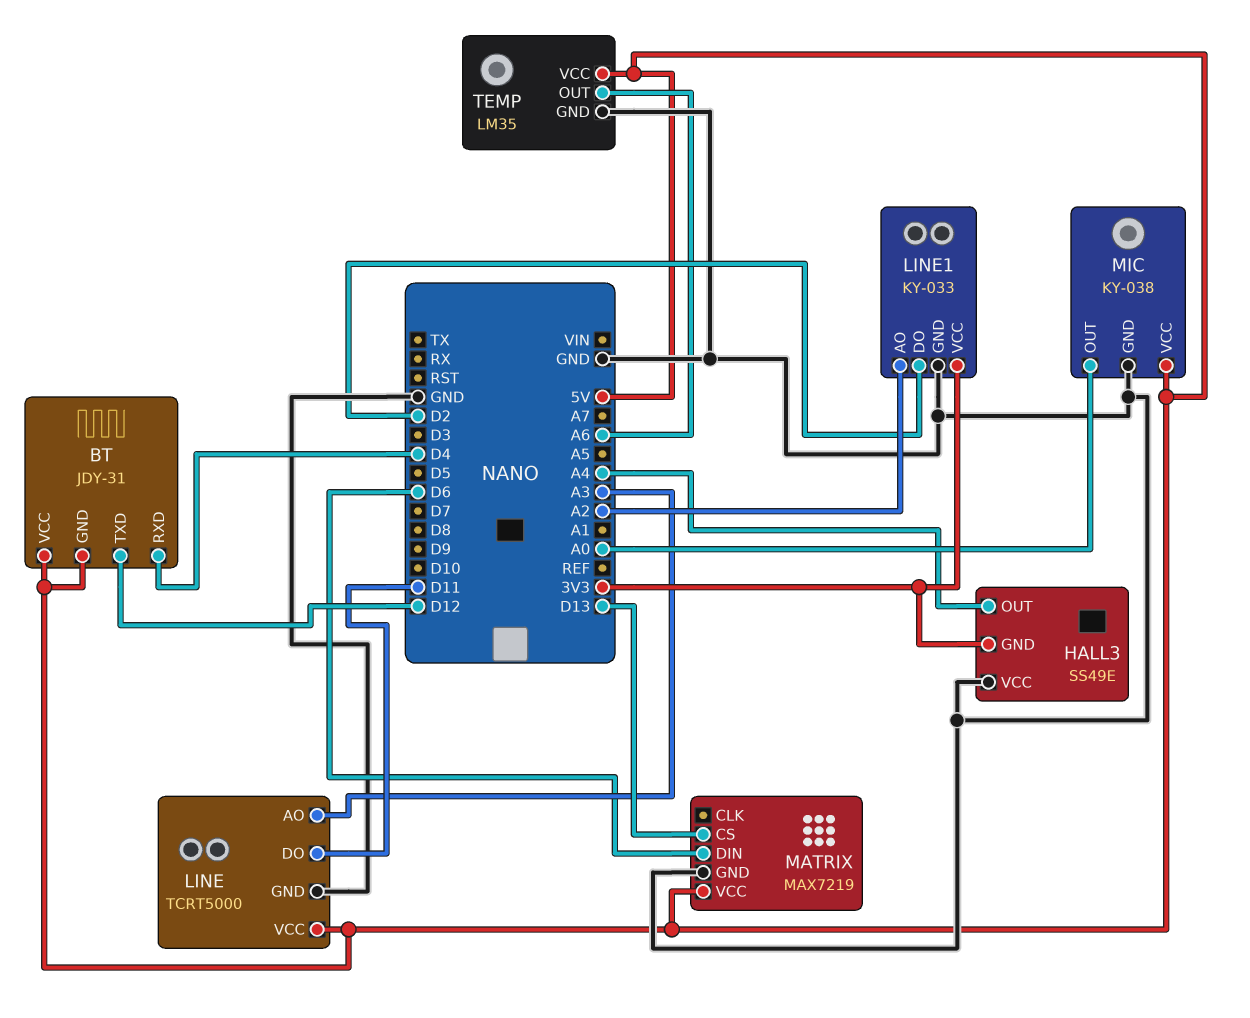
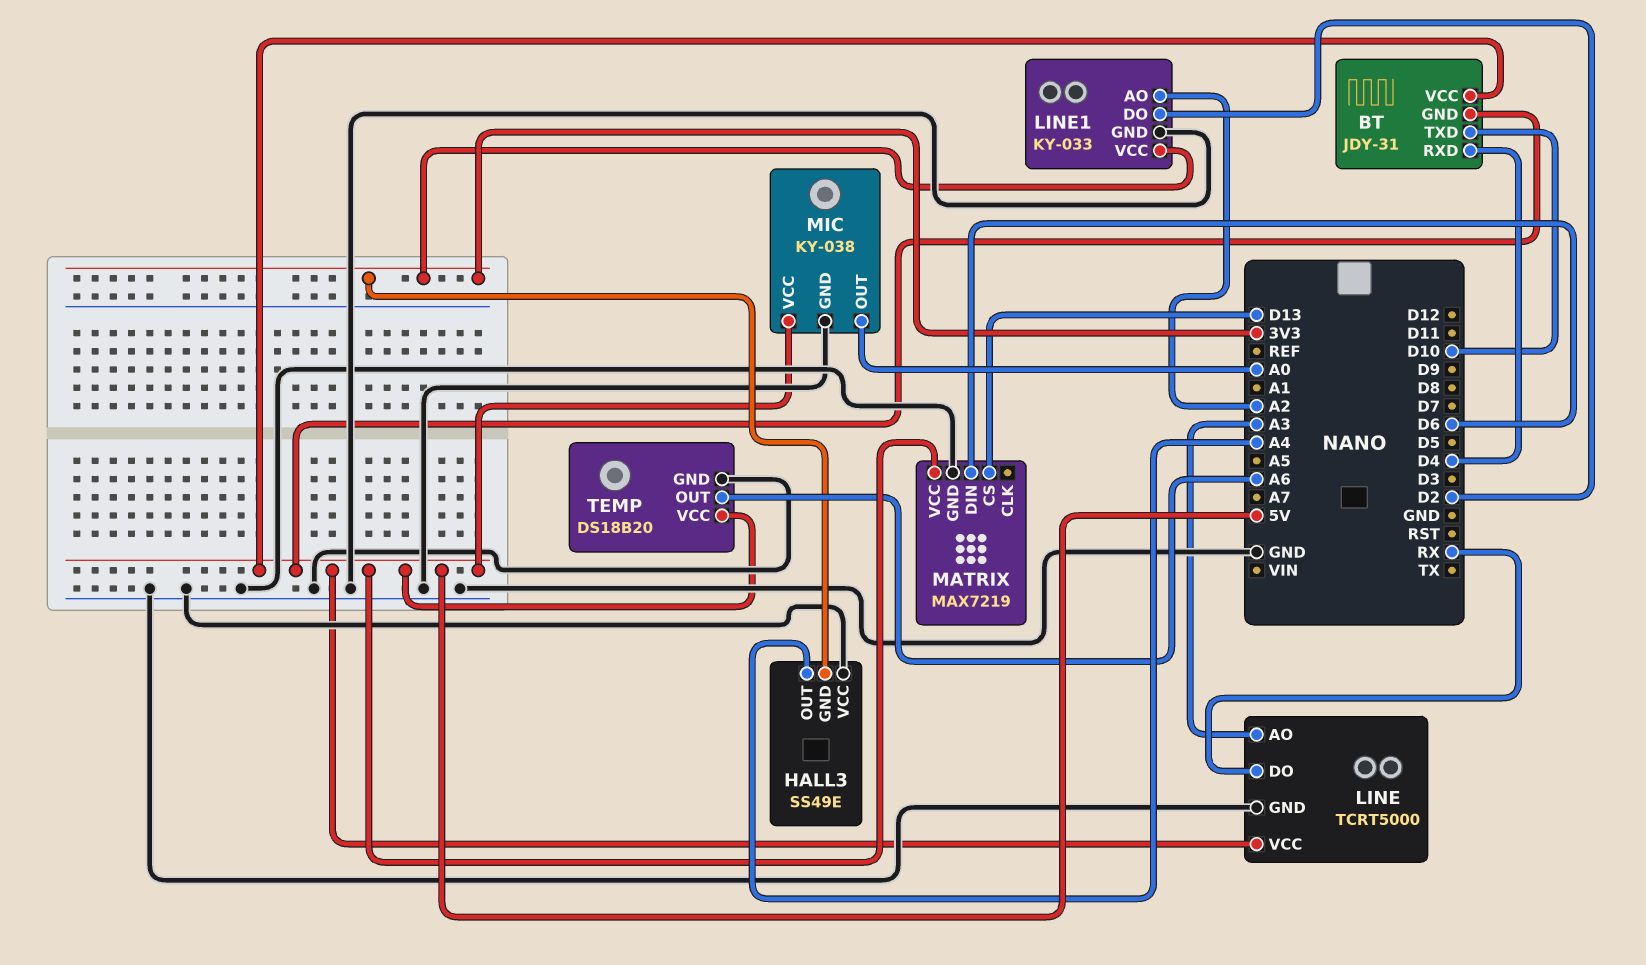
BT pin TXD: D12 -> D10
LINE pin DO: D11 -> RX
TEMP: LM35 -> DS18B20

